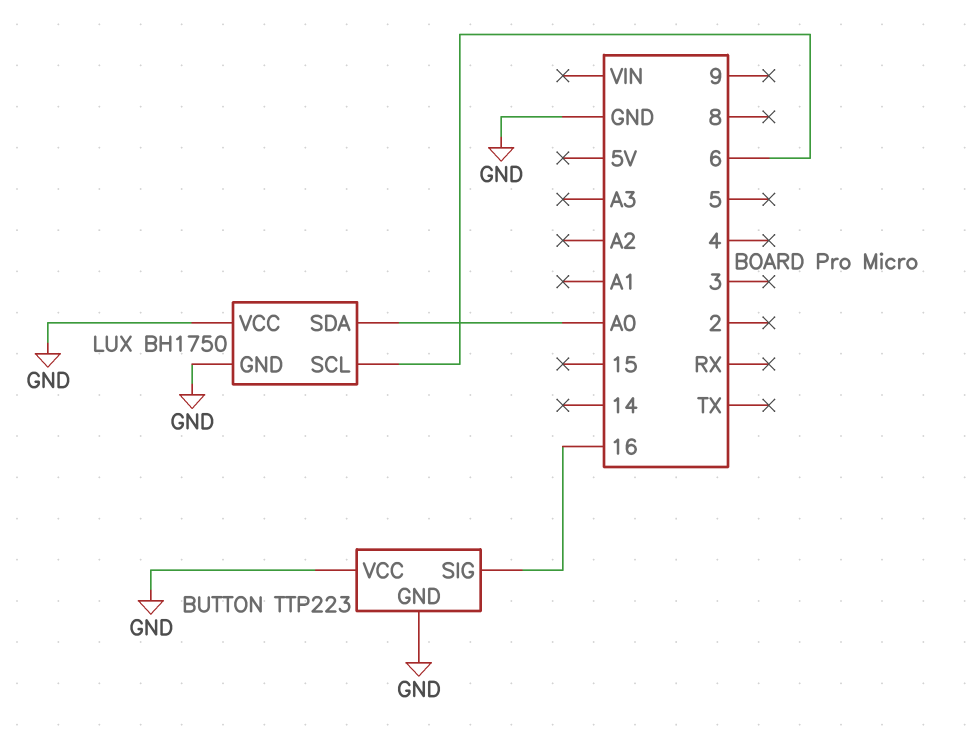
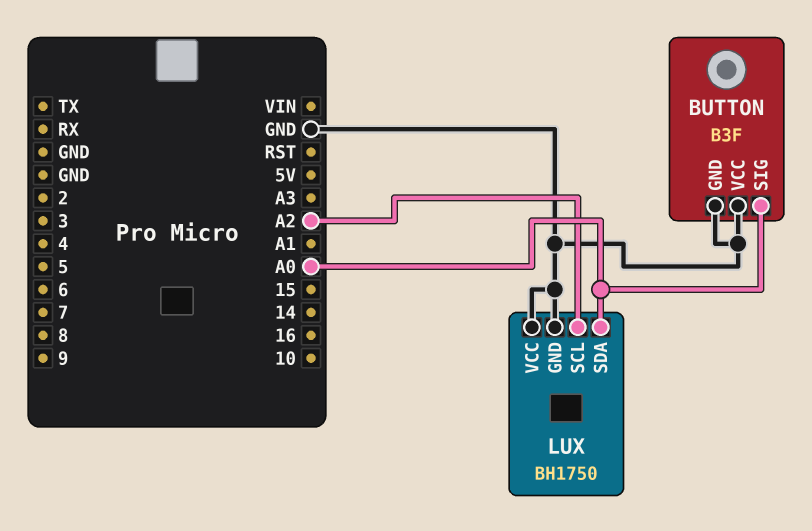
BUTTON: TTP223 -> B3F
BUTTON pin SIG: 16 -> A0
LUX pin SCL: 6 -> A2

